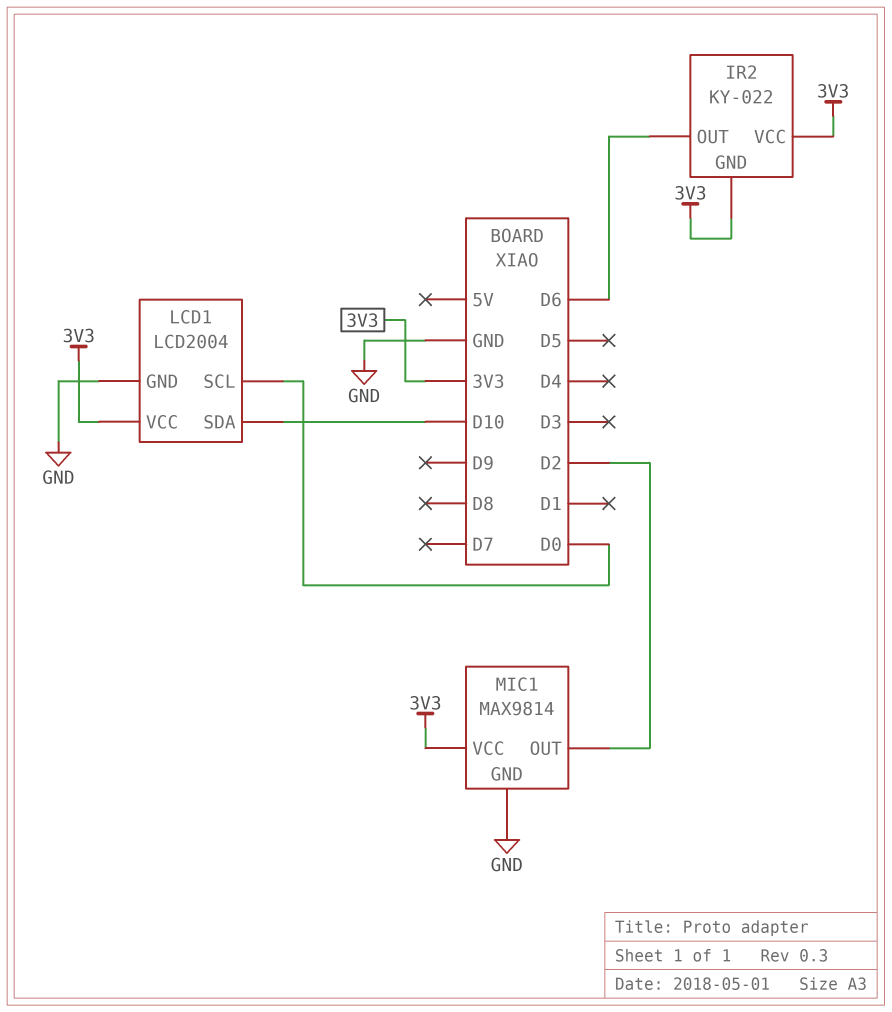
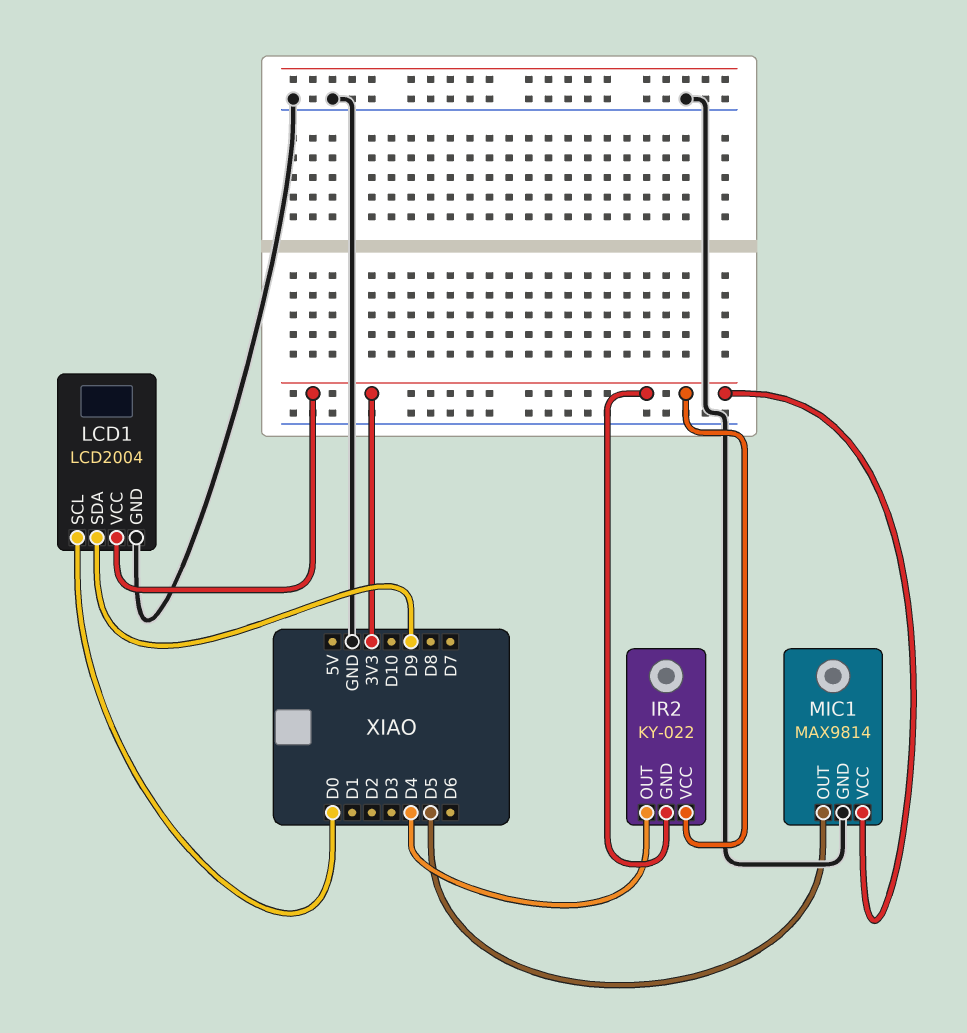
IR2 pin OUT: D6 -> D4
LCD1 pin SDA: D10 -> D9
MIC1 pin OUT: D2 -> D5

